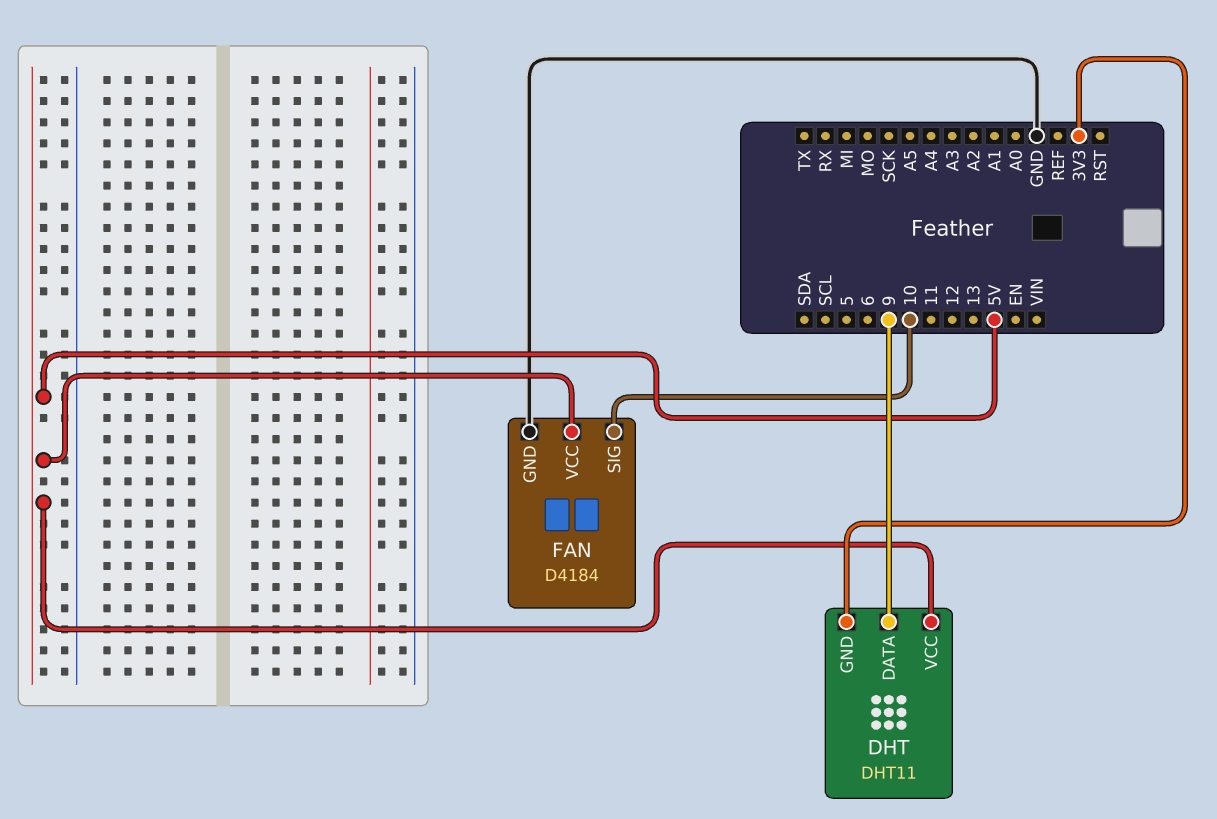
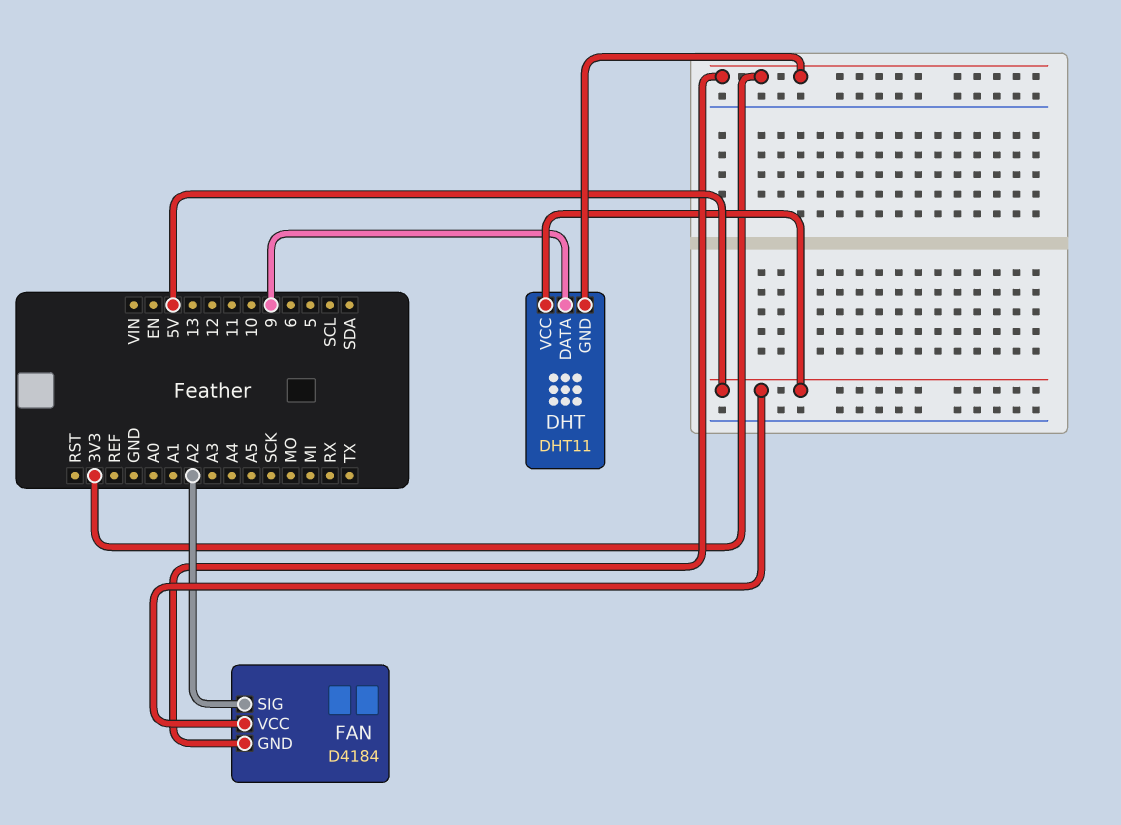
FAN pin GND: GND -> 3V3
FAN pin SIG: 10 -> A2

